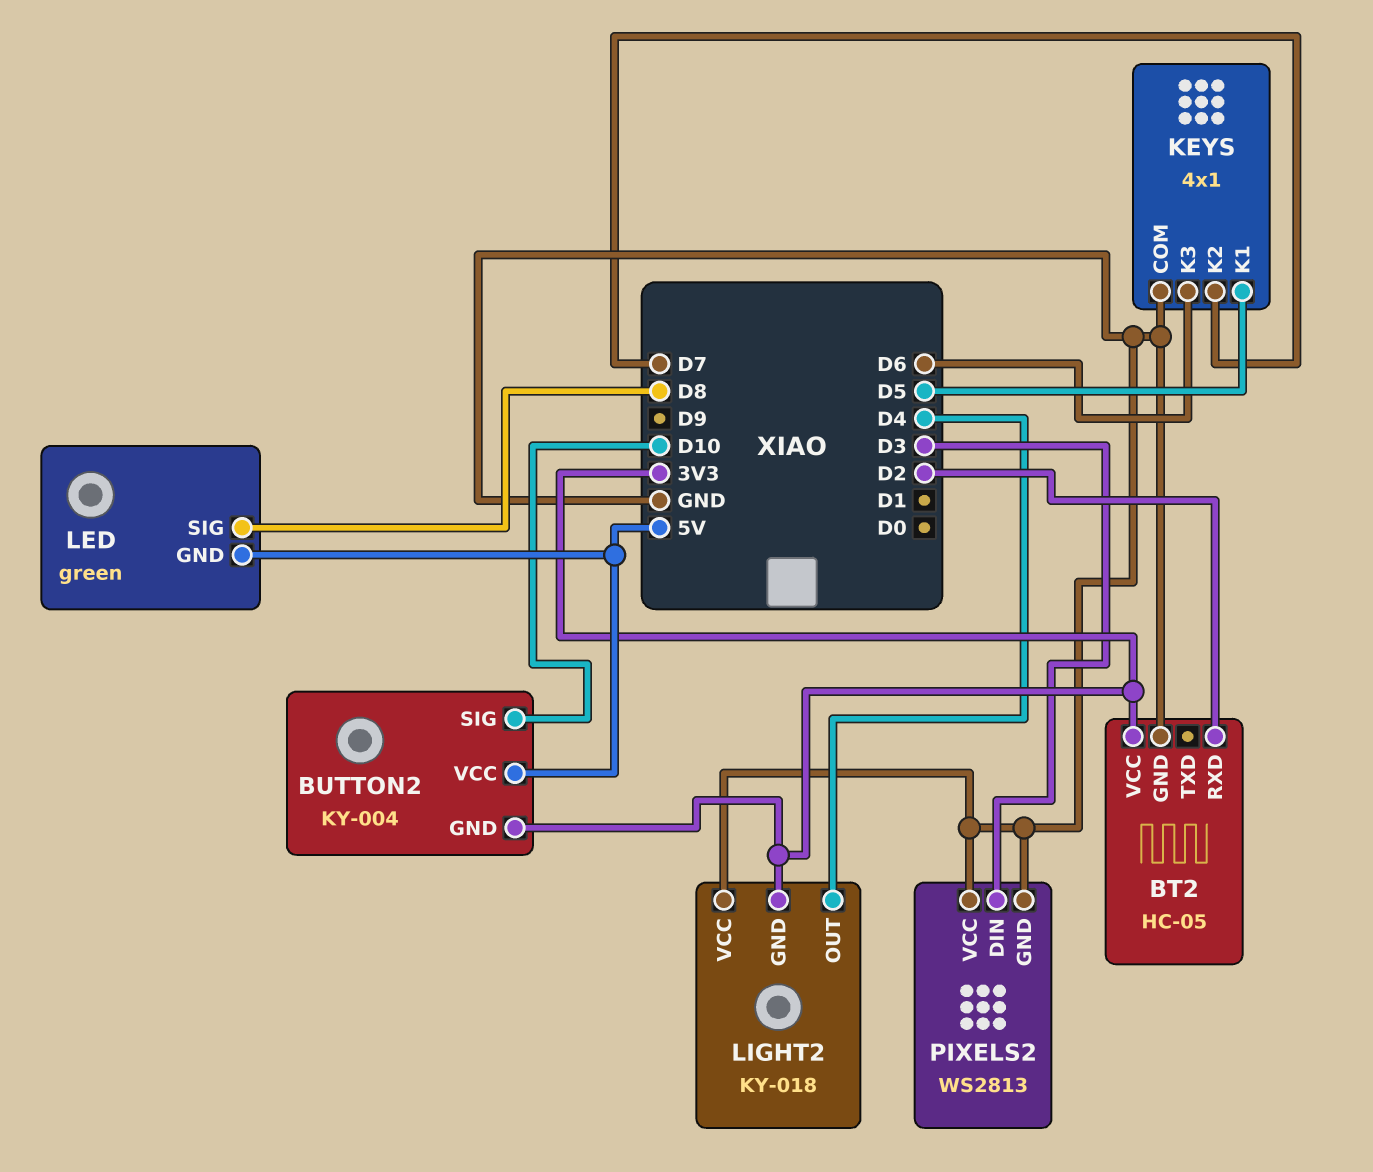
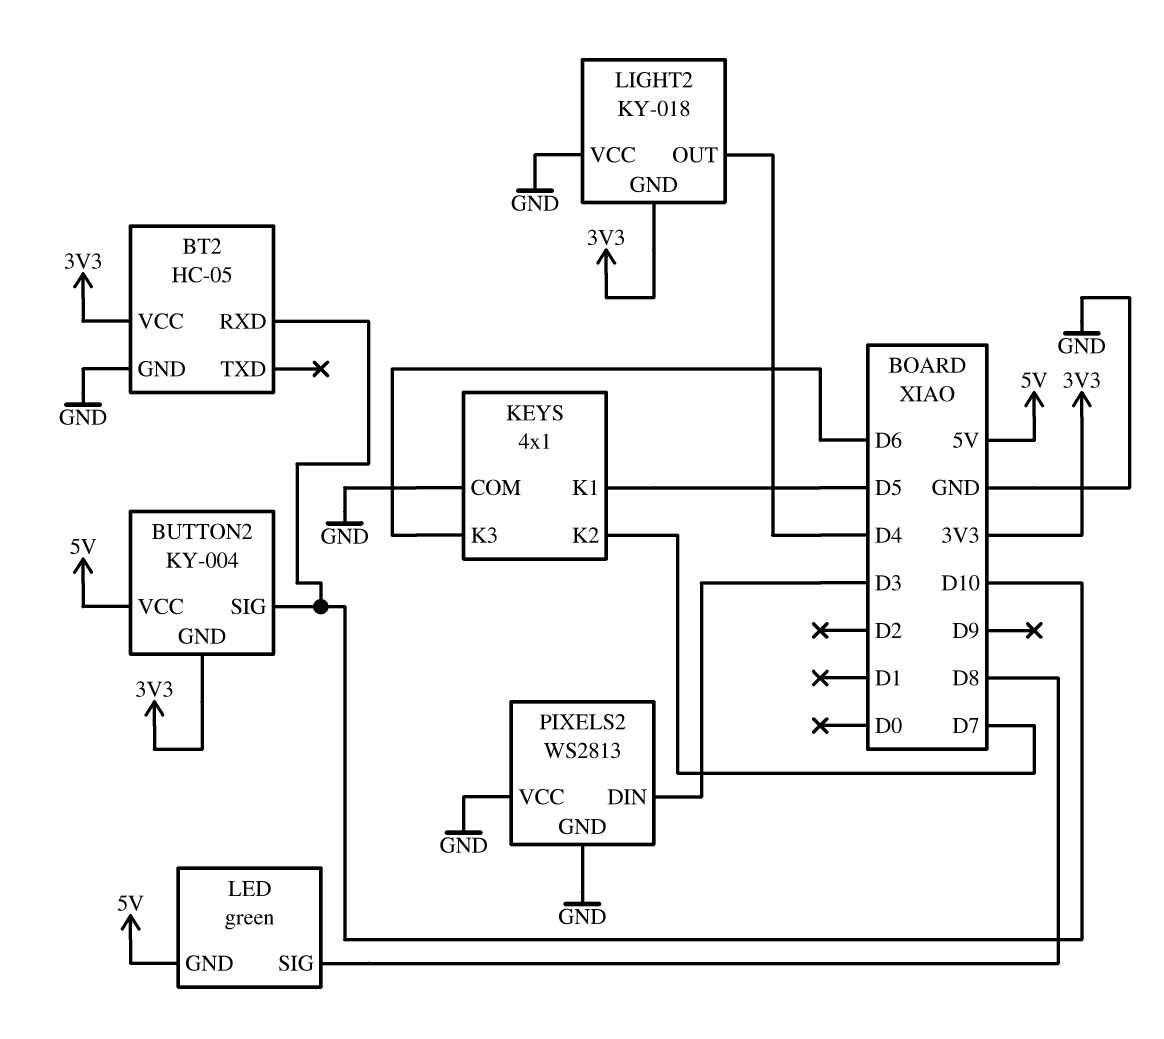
BT2 pin RXD: D2 -> D10

